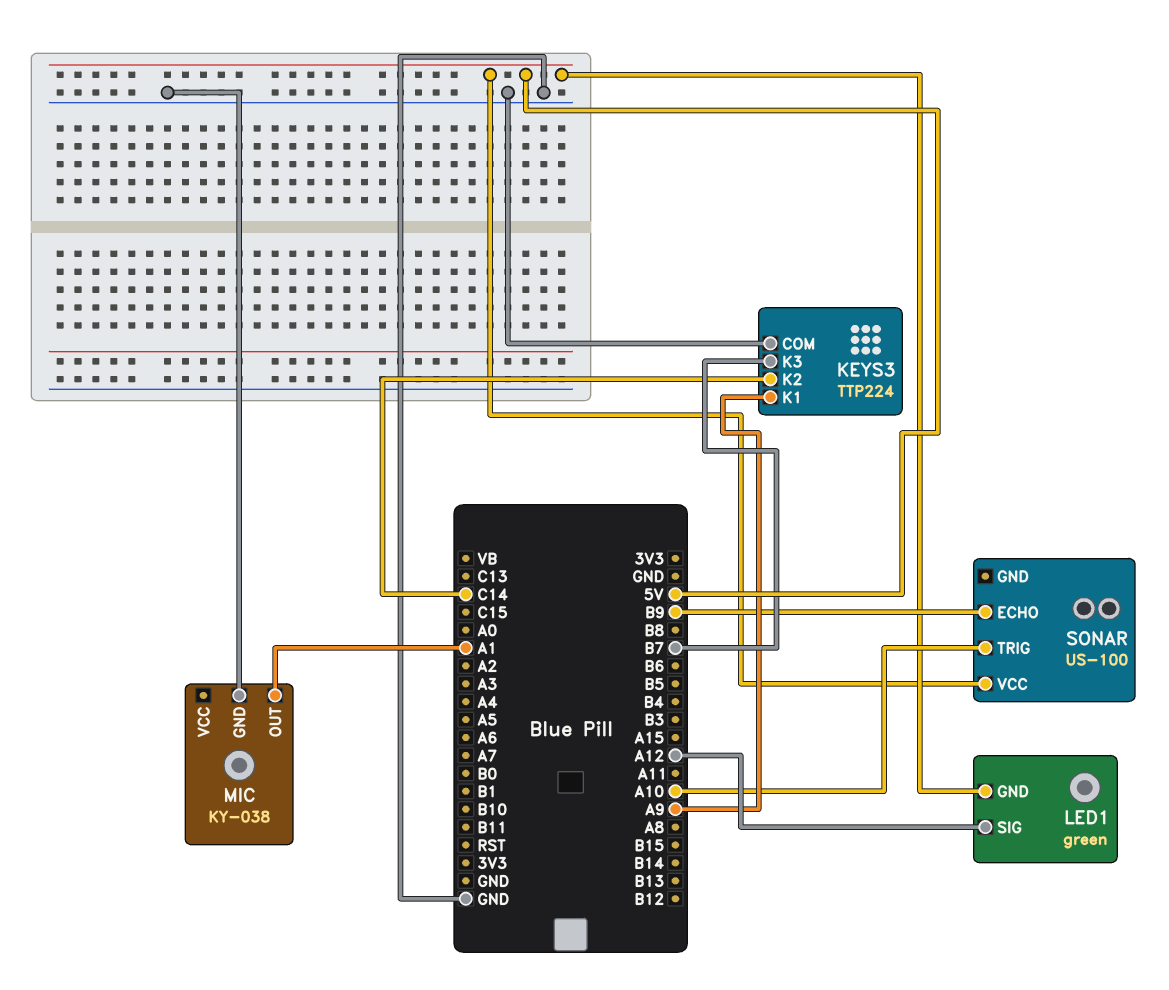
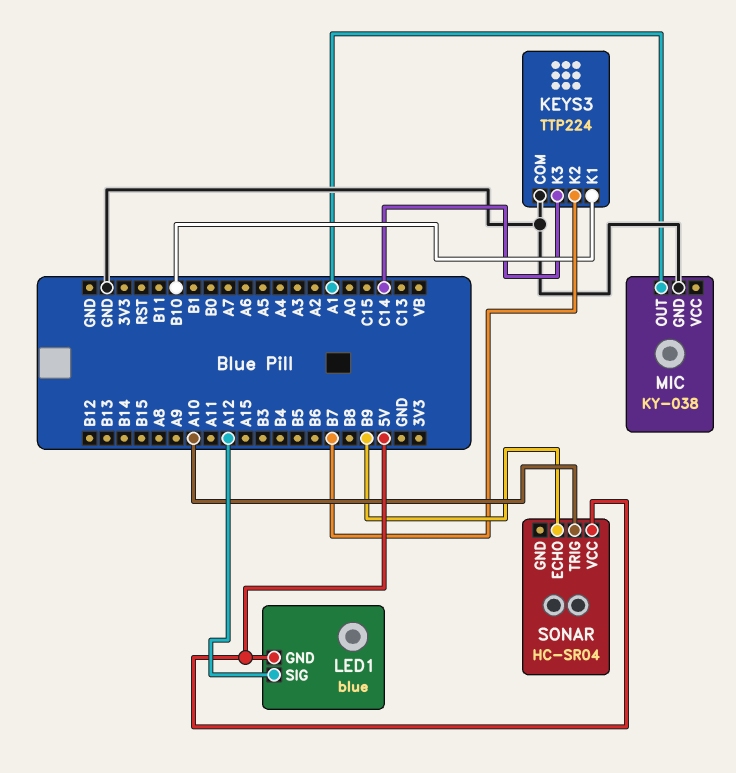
KEYS3 pin K1: A9 -> B10
KEYS3 pin K2: C14 -> B7
KEYS3 pin K3: B7 -> C14
LED1: green -> blue
SONAR: US-100 -> HC-SR04

